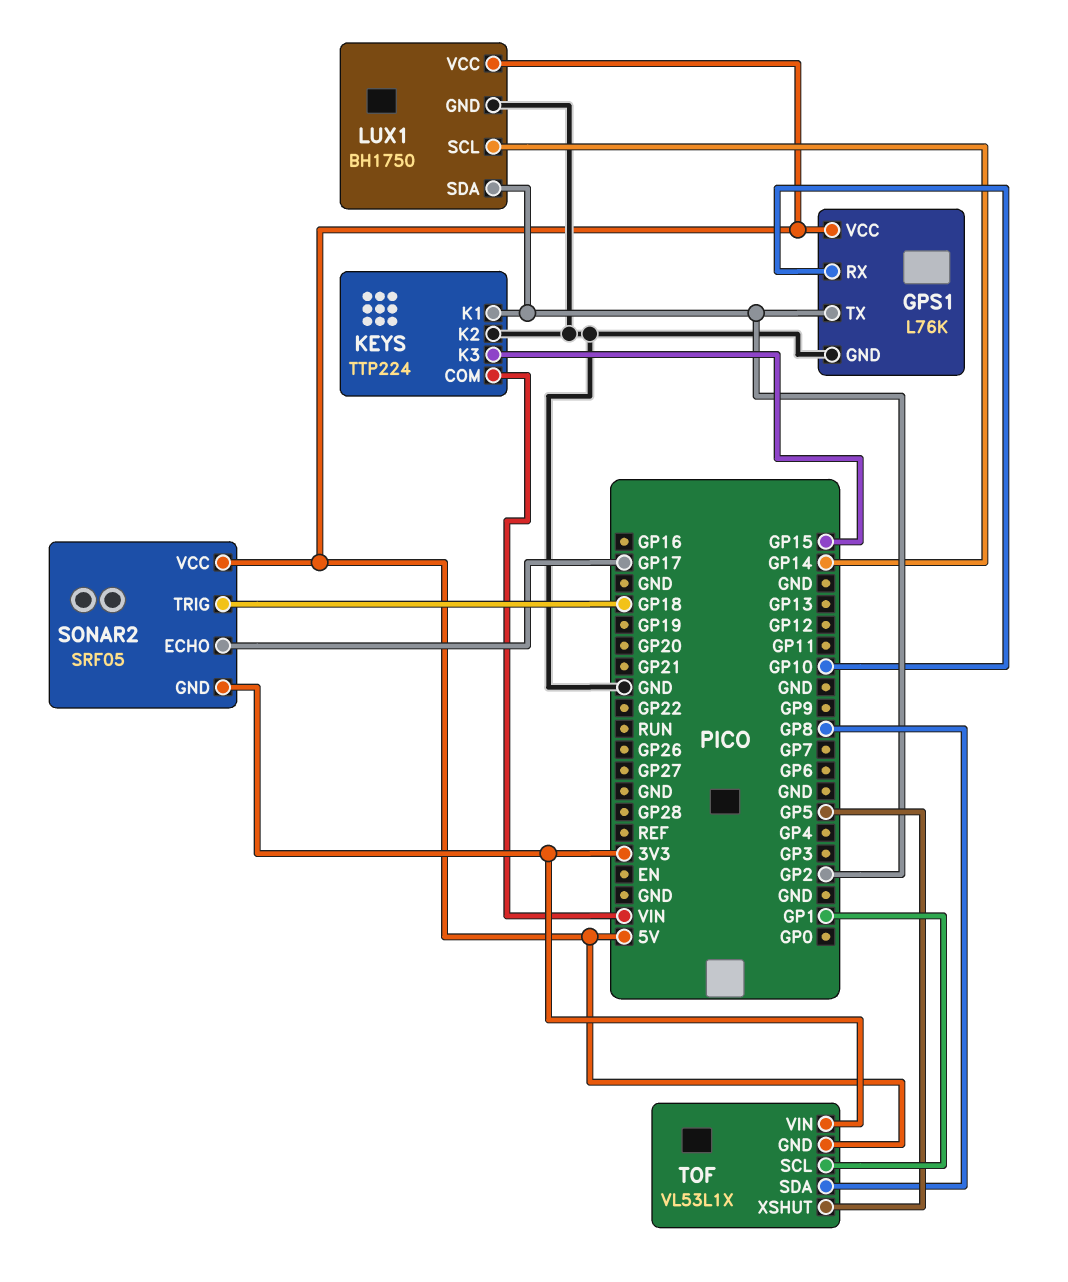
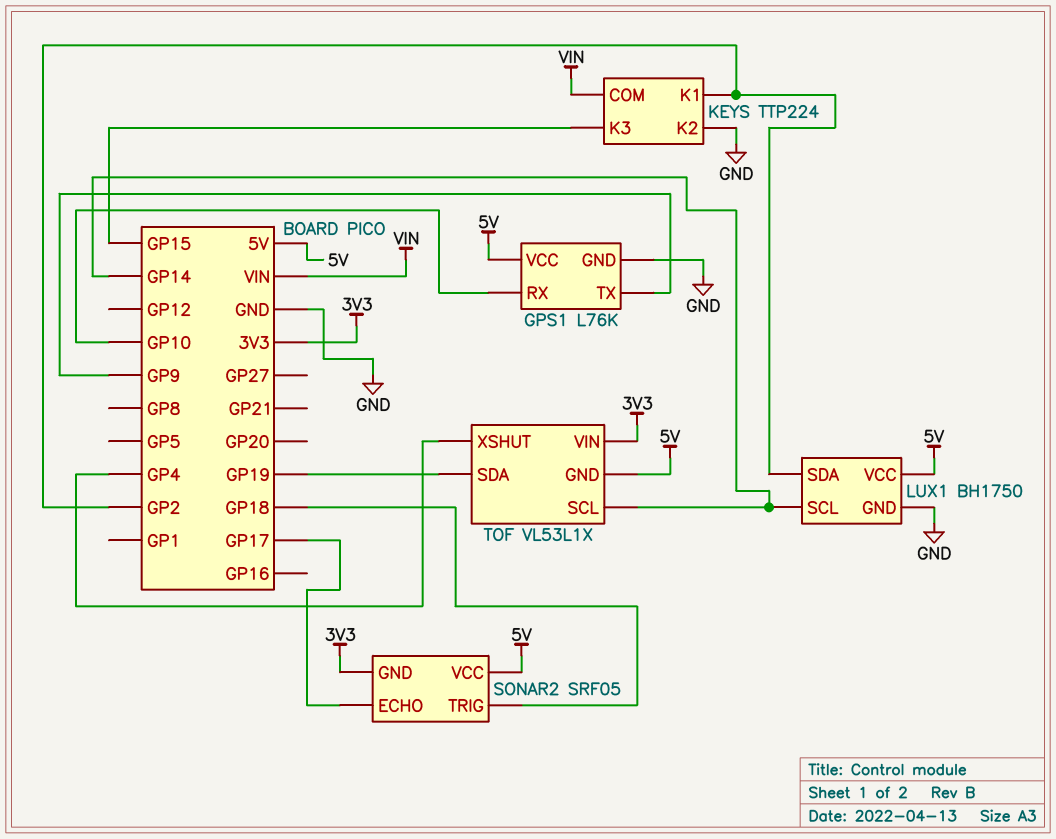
GPS1 pin TX: GP2 -> GP9
TOF pin SCL: GP1 -> GP14
TOF pin SDA: GP8 -> GP19
TOF pin XSHUT: GP5 -> GP4

